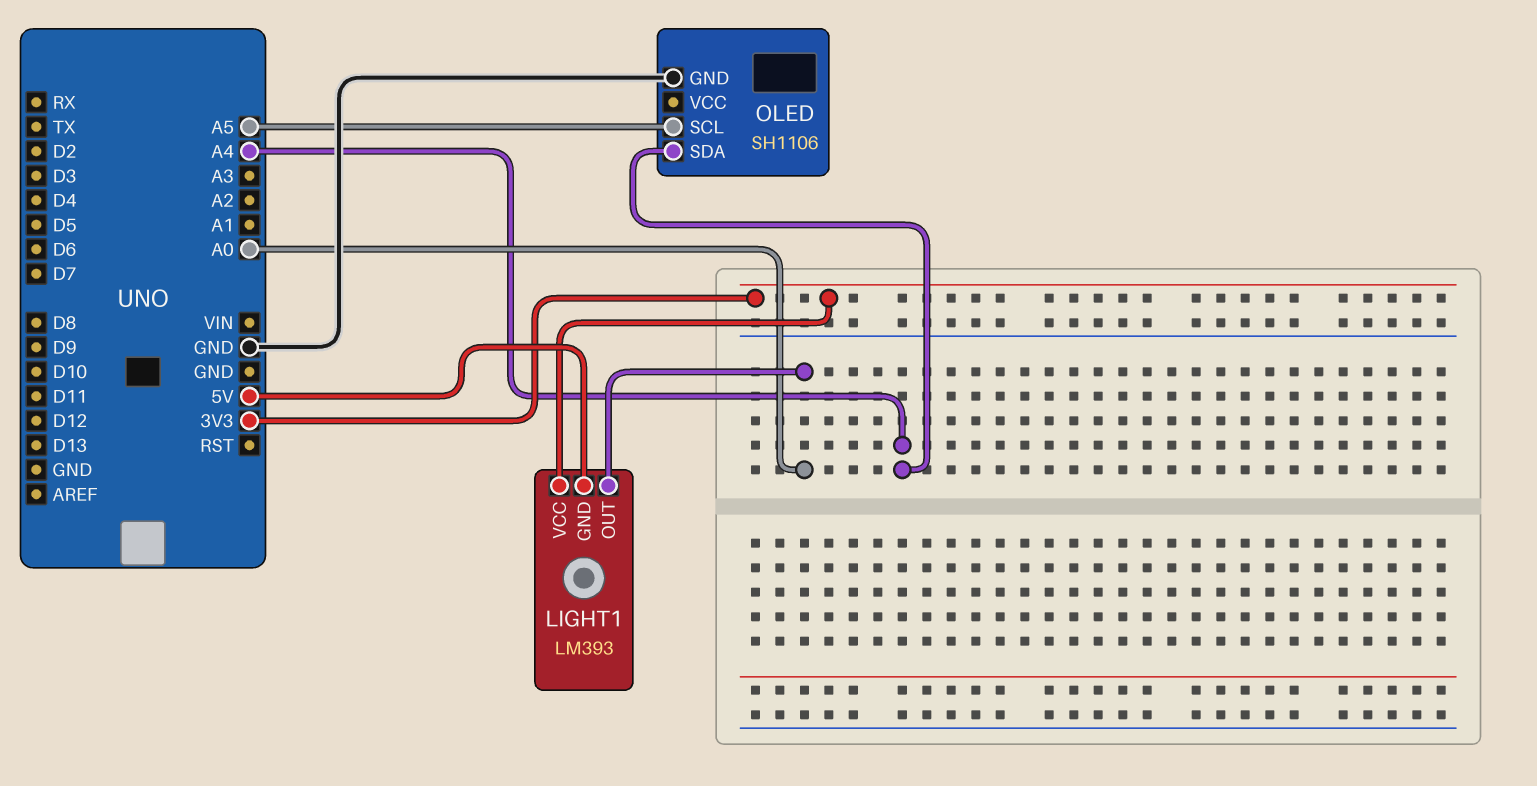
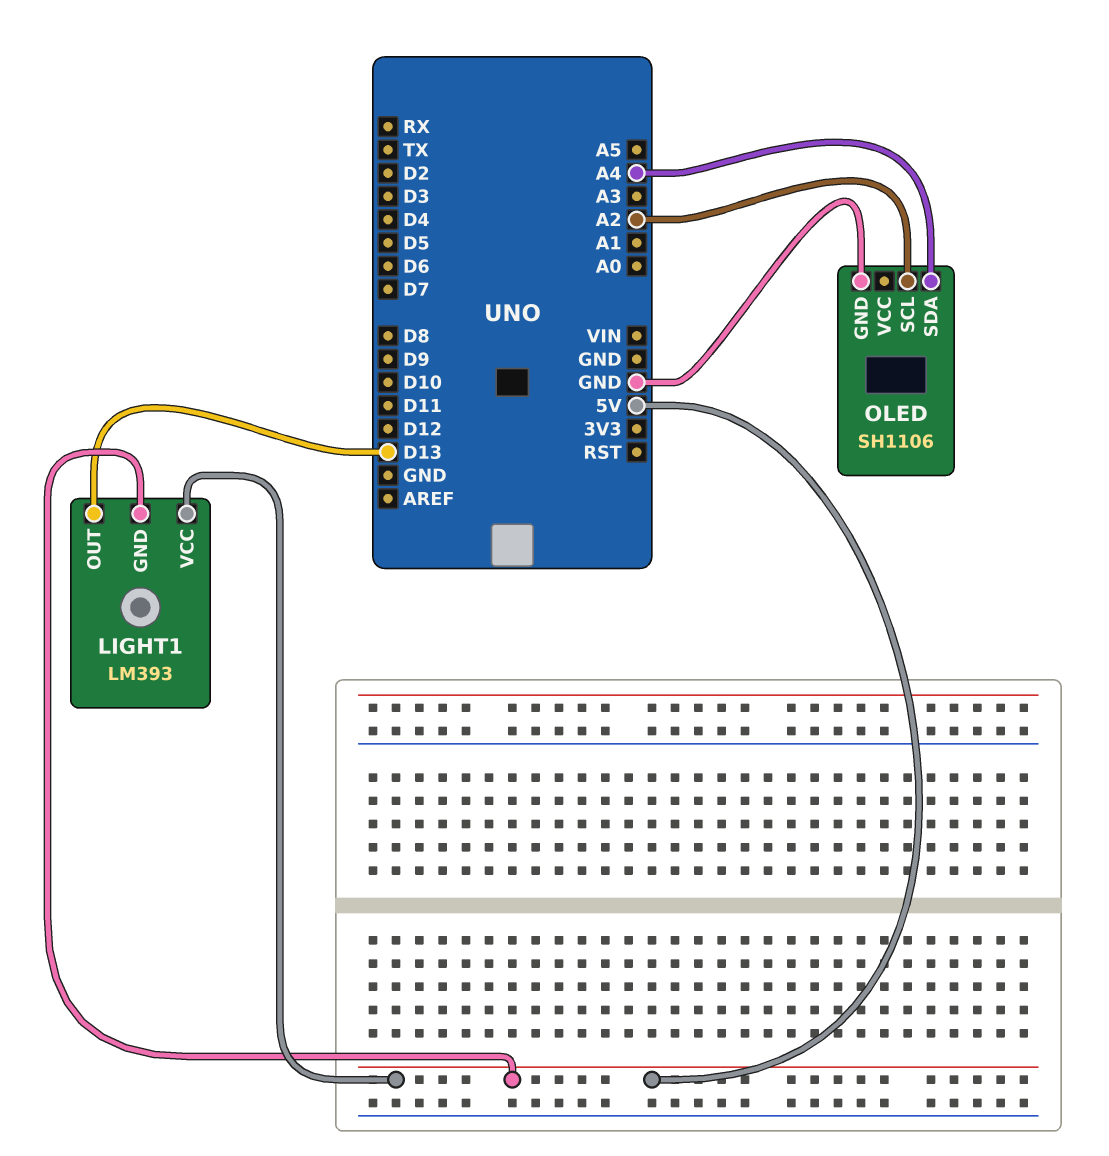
LIGHT1 pin OUT: A0 -> D13
LIGHT1 pin VCC: 3V3 -> 5V
OLED pin SCL: A5 -> A2

